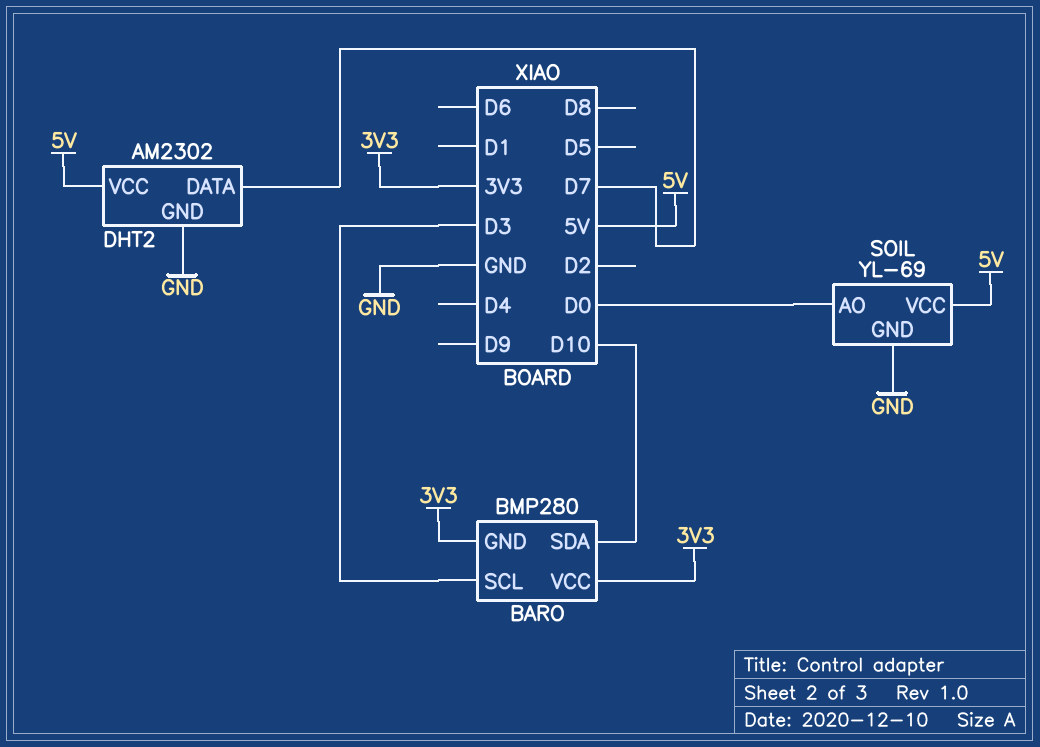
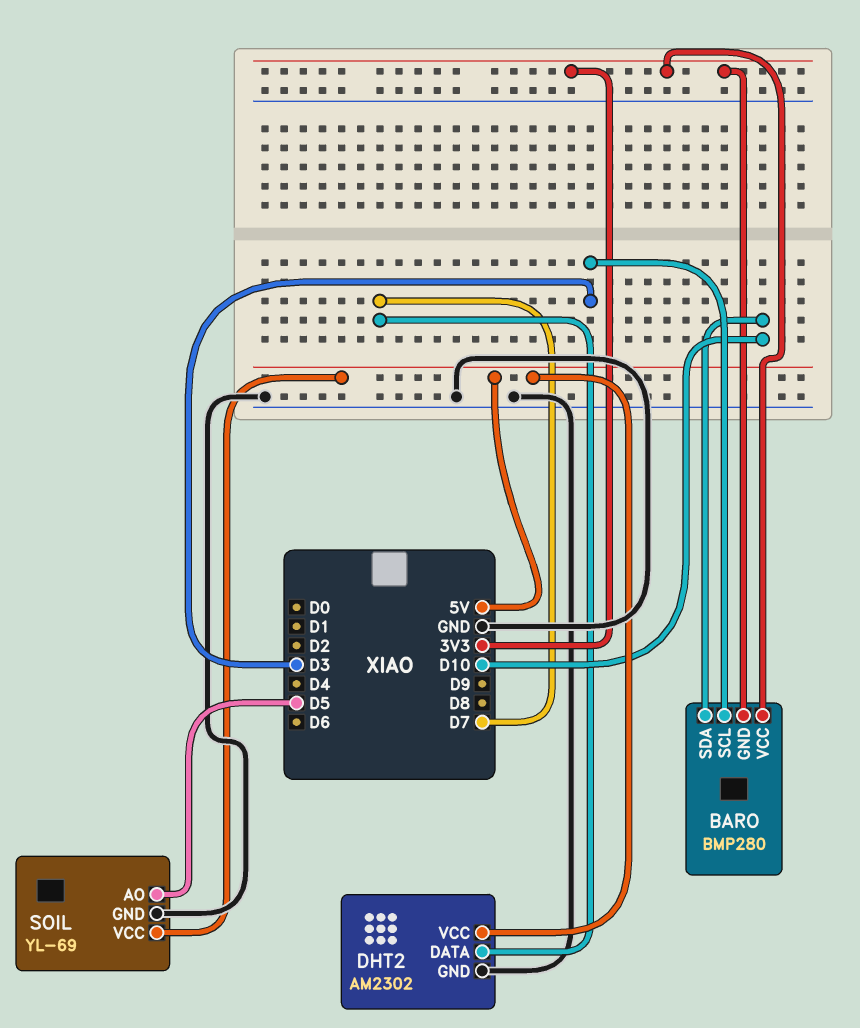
SOIL pin AO: D0 -> D5

